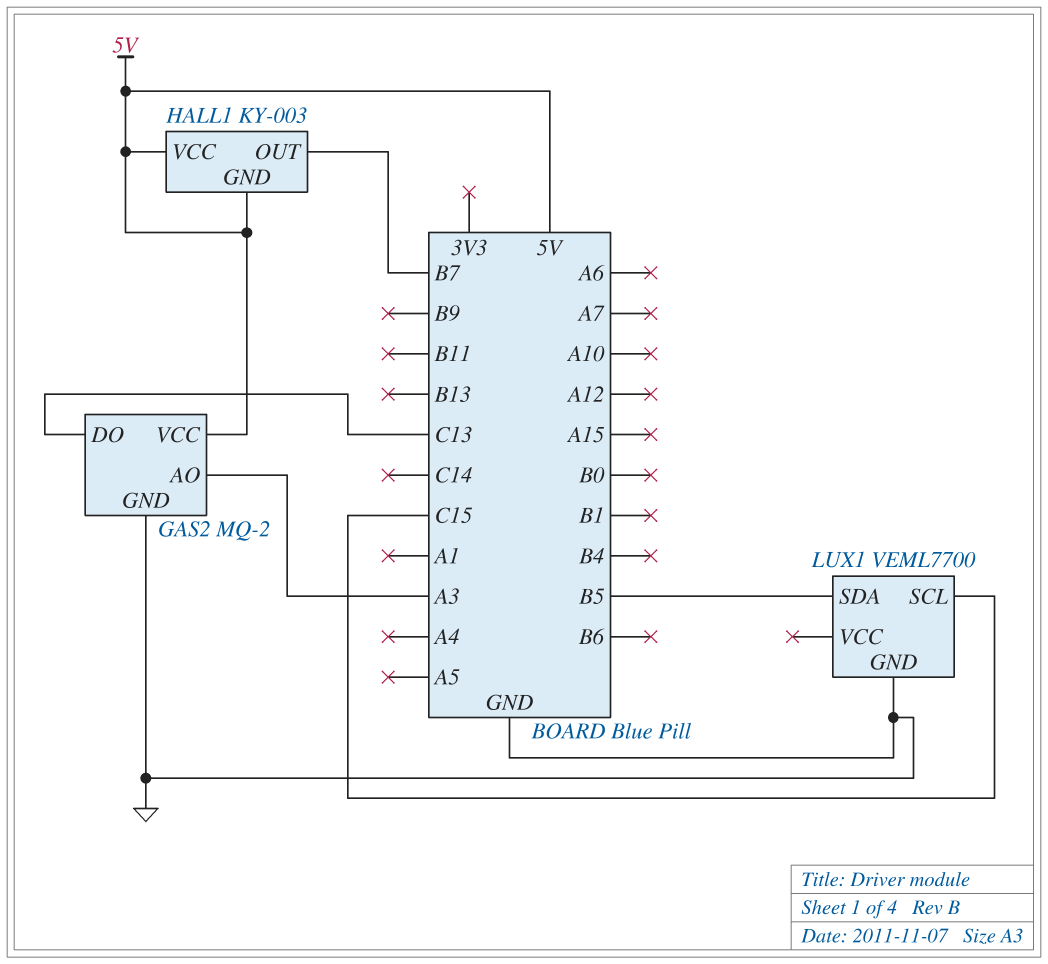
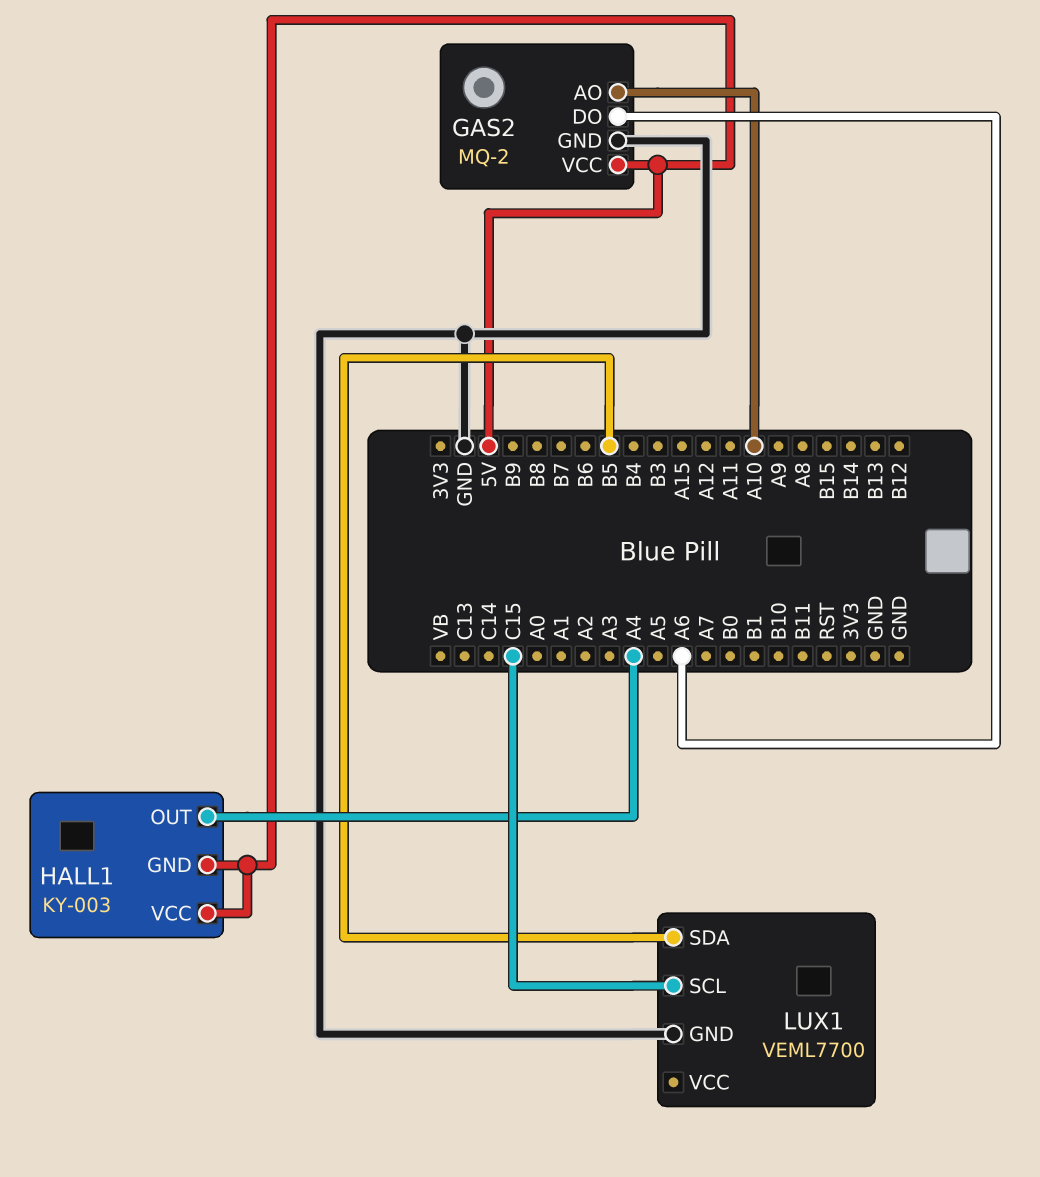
GAS2 pin AO: A3 -> A10
GAS2 pin DO: C13 -> A6
HALL1 pin OUT: B7 -> A4

